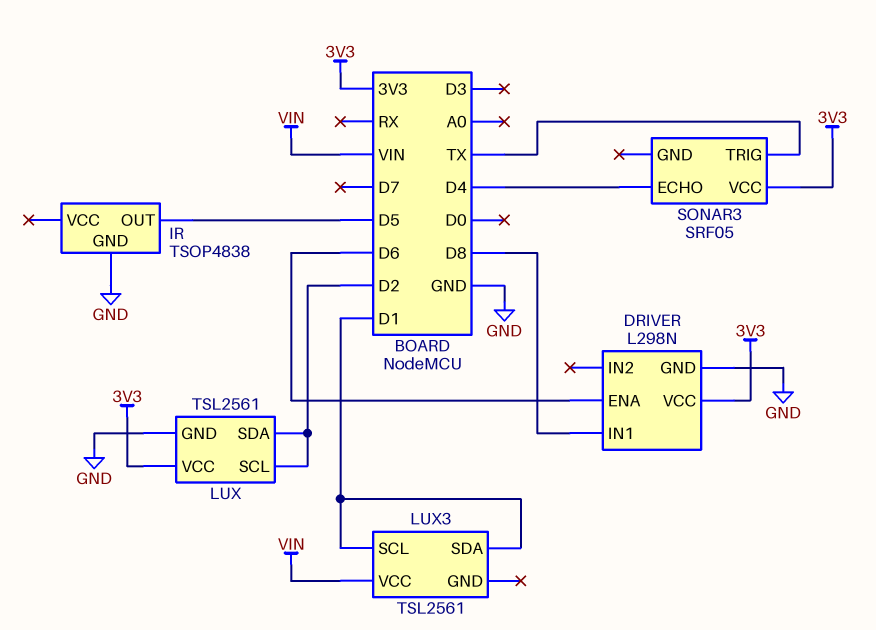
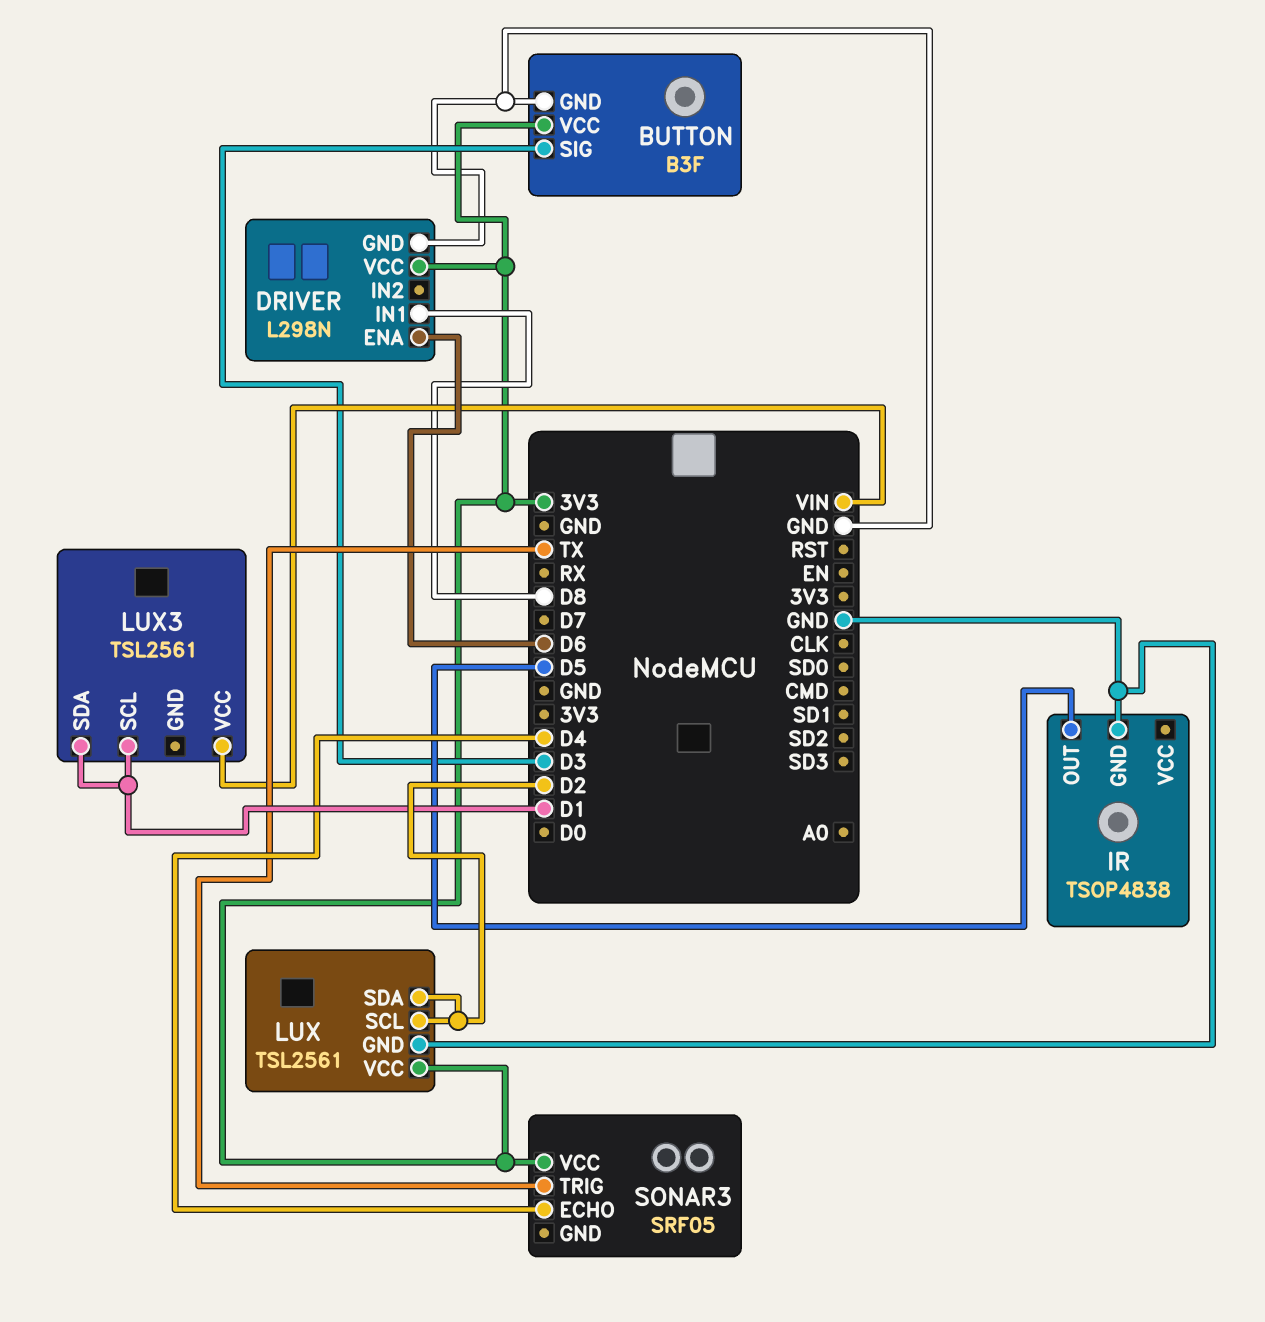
BUTTON: none -> B3F
BUTTON pin GND: none -> GND
BUTTON pin SIG: none -> D3
BUTTON pin VCC: none -> 3V3

